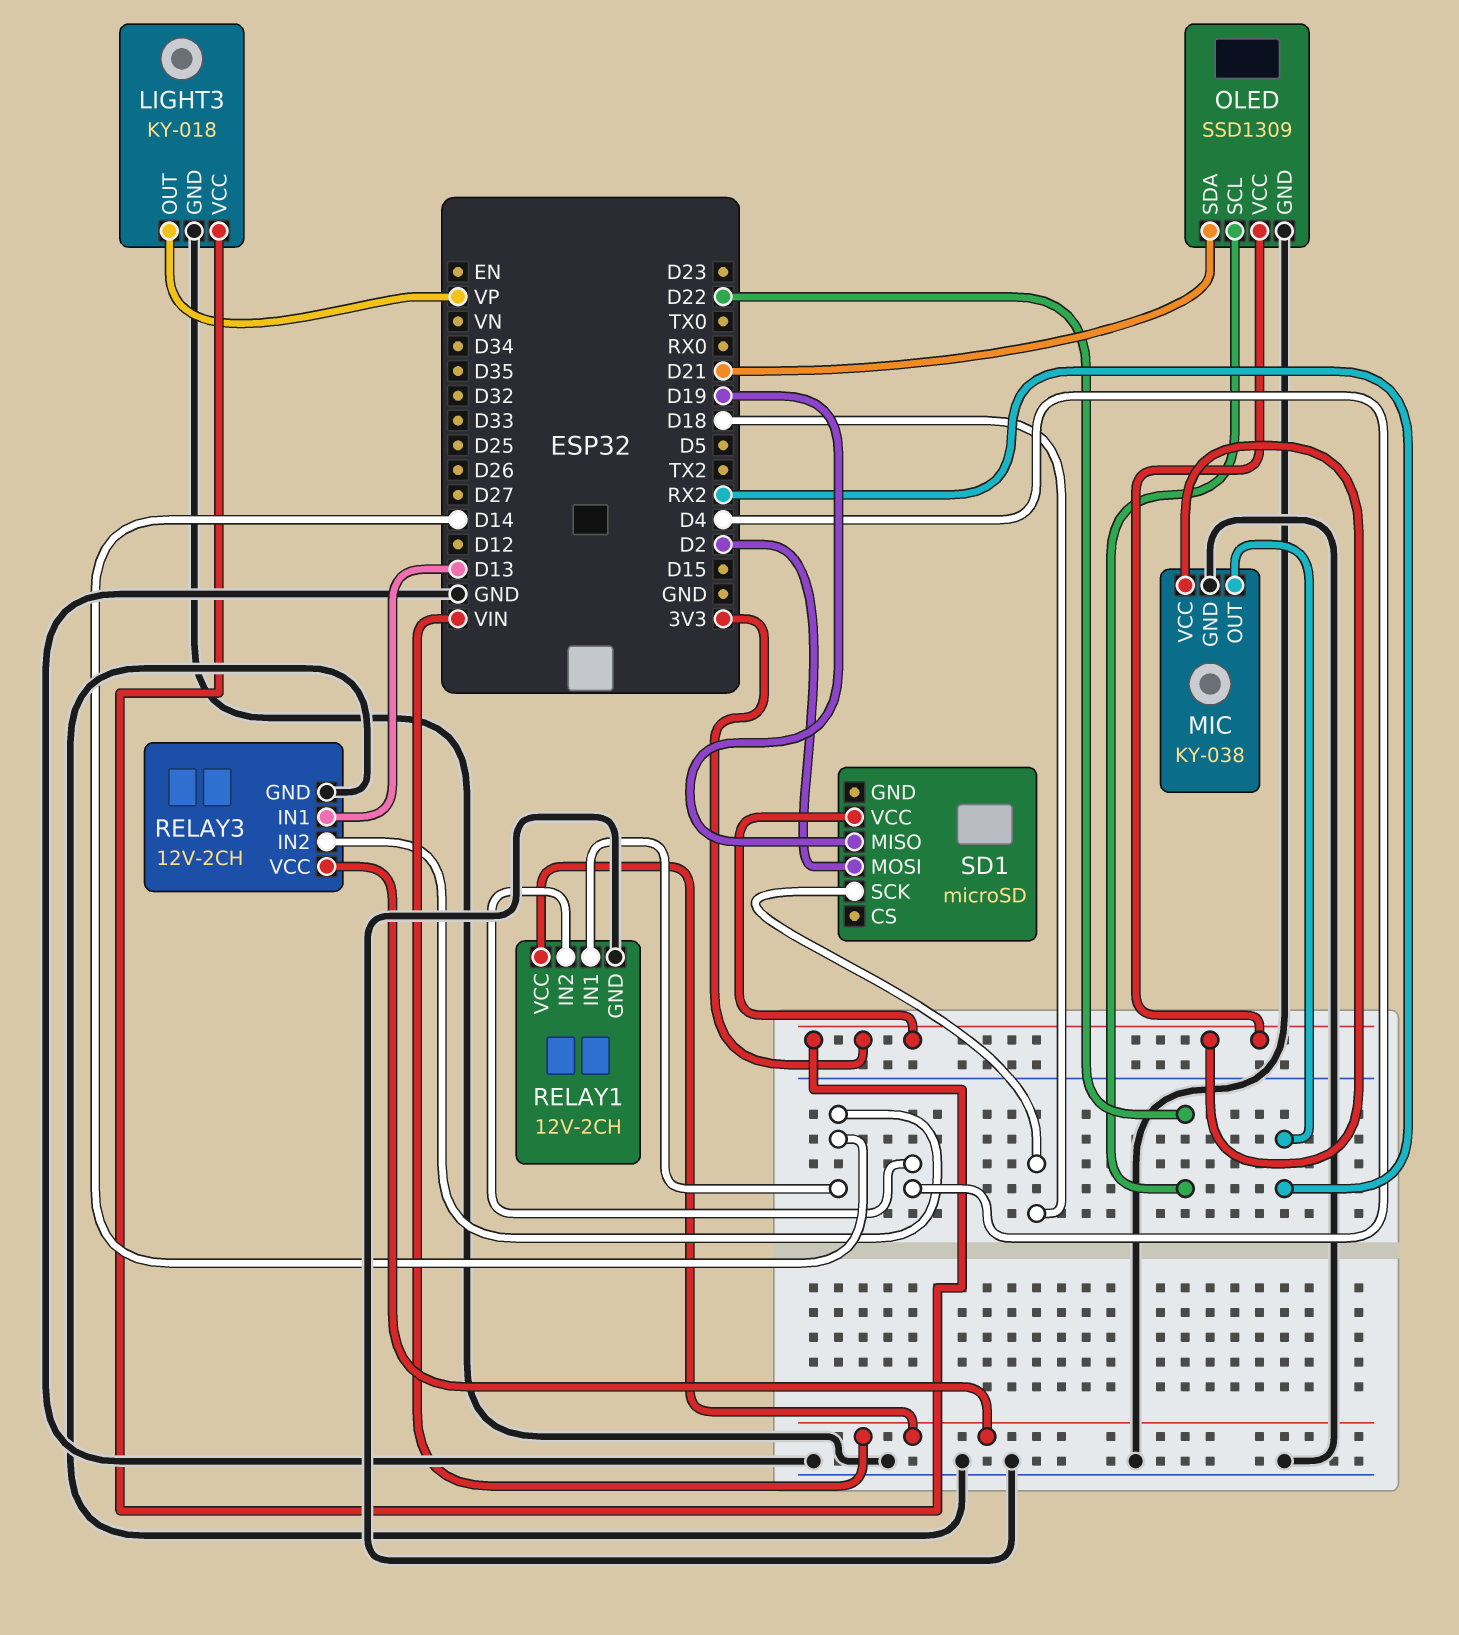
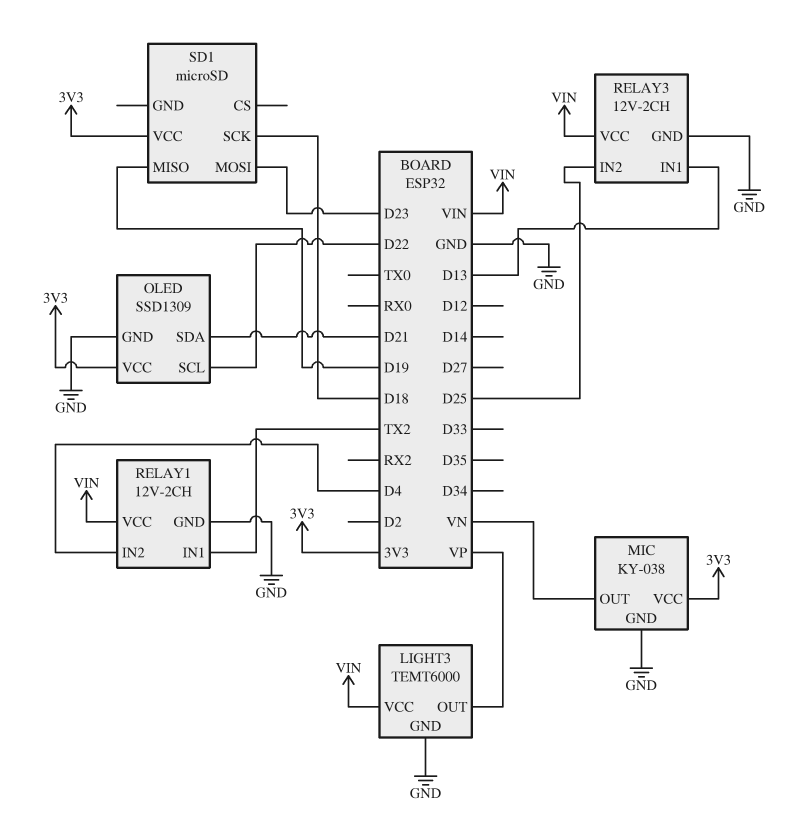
LIGHT3: KY-018 -> TEMT6000
LIGHT3 pin VCC: 3V3 -> VIN
MIC pin OUT: RX2 -> VN
RELAY1 pin IN1: D14 -> TX2
RELAY3 pin IN2: D14 -> D25
SD1 pin MOSI: D2 -> D23

